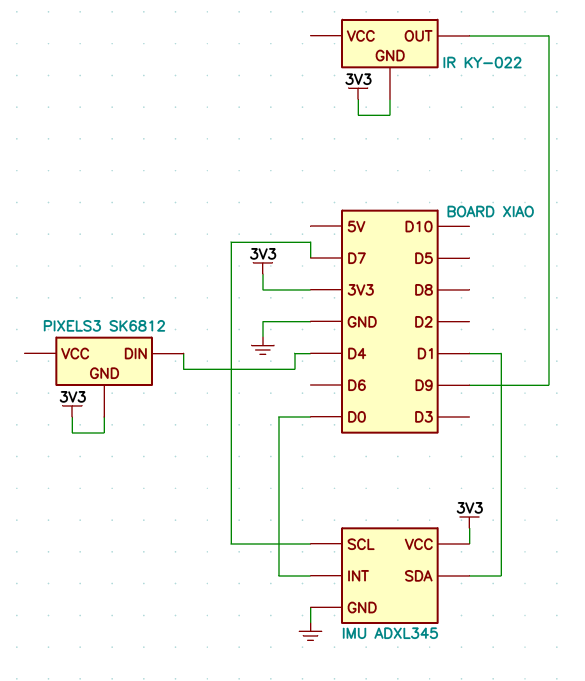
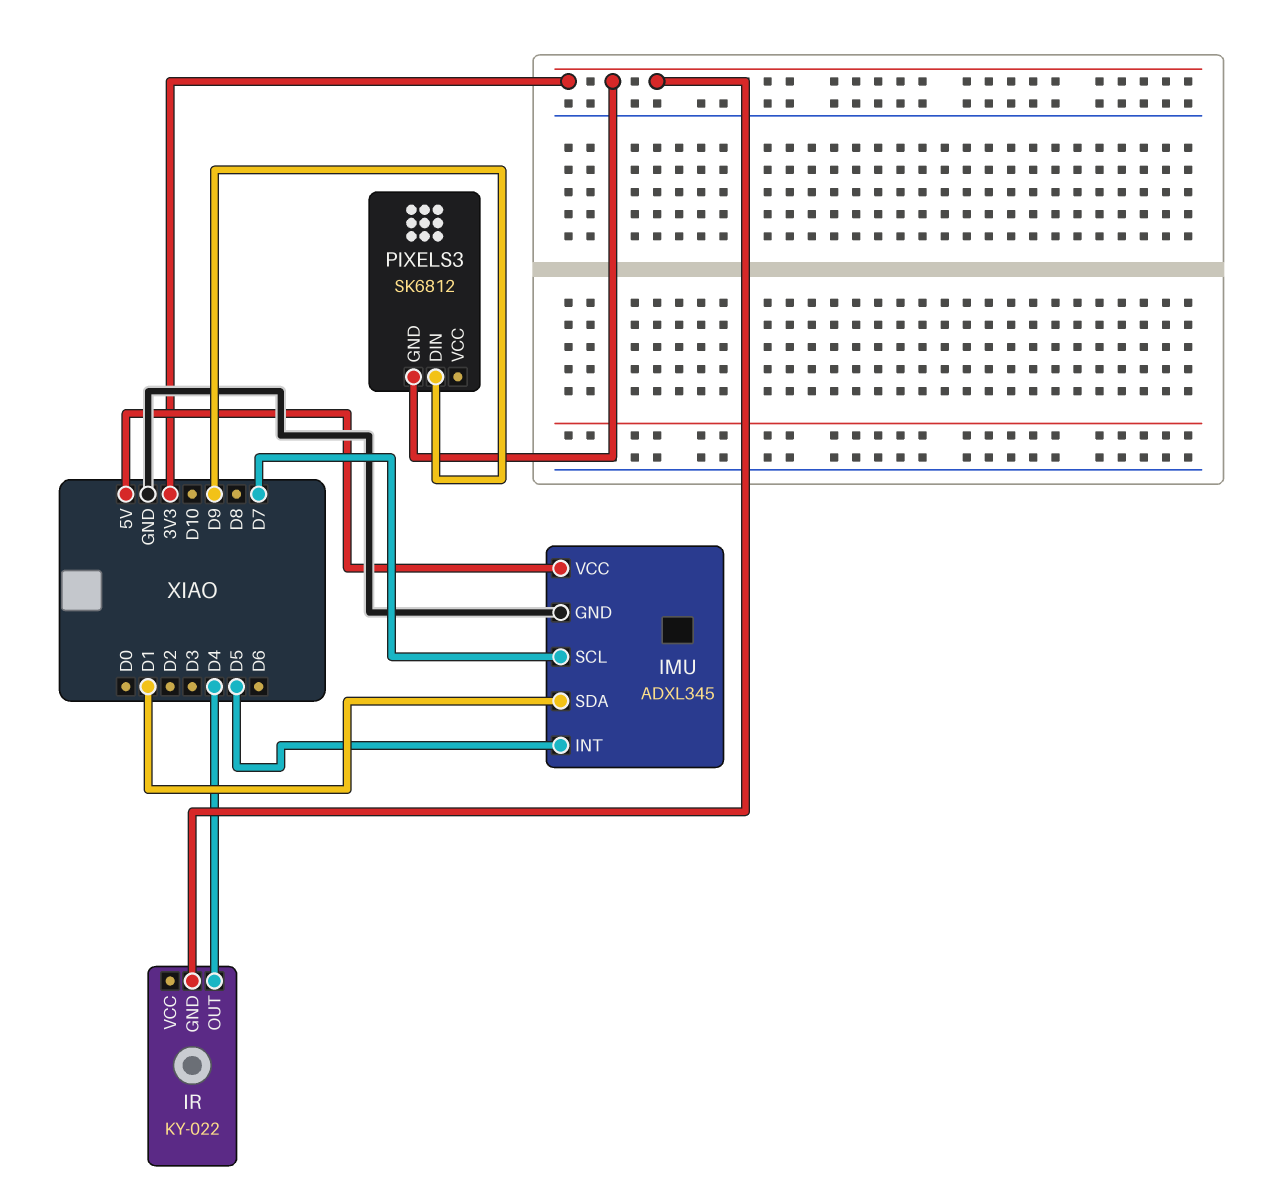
IMU pin INT: D0 -> D5
IMU pin VCC: 3V3 -> 5V
IR pin OUT: D9 -> D4
PIXELS3 pin DIN: D4 -> D9

